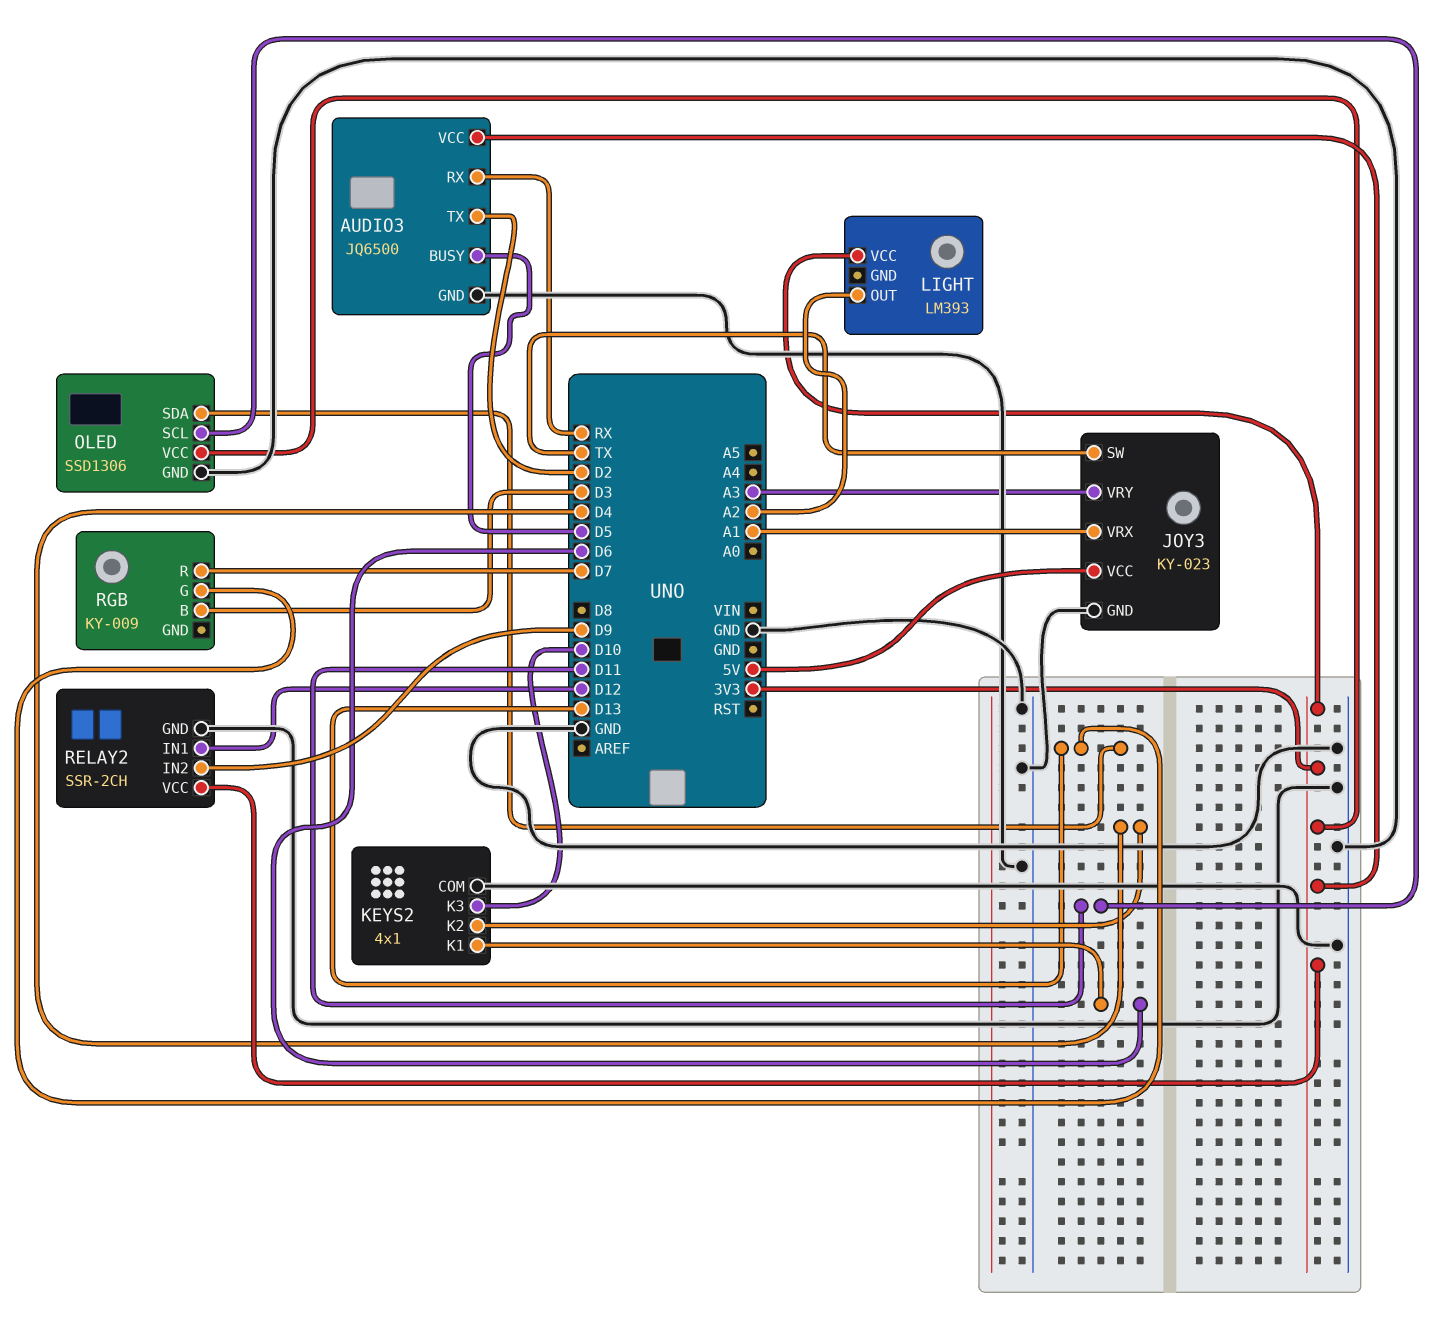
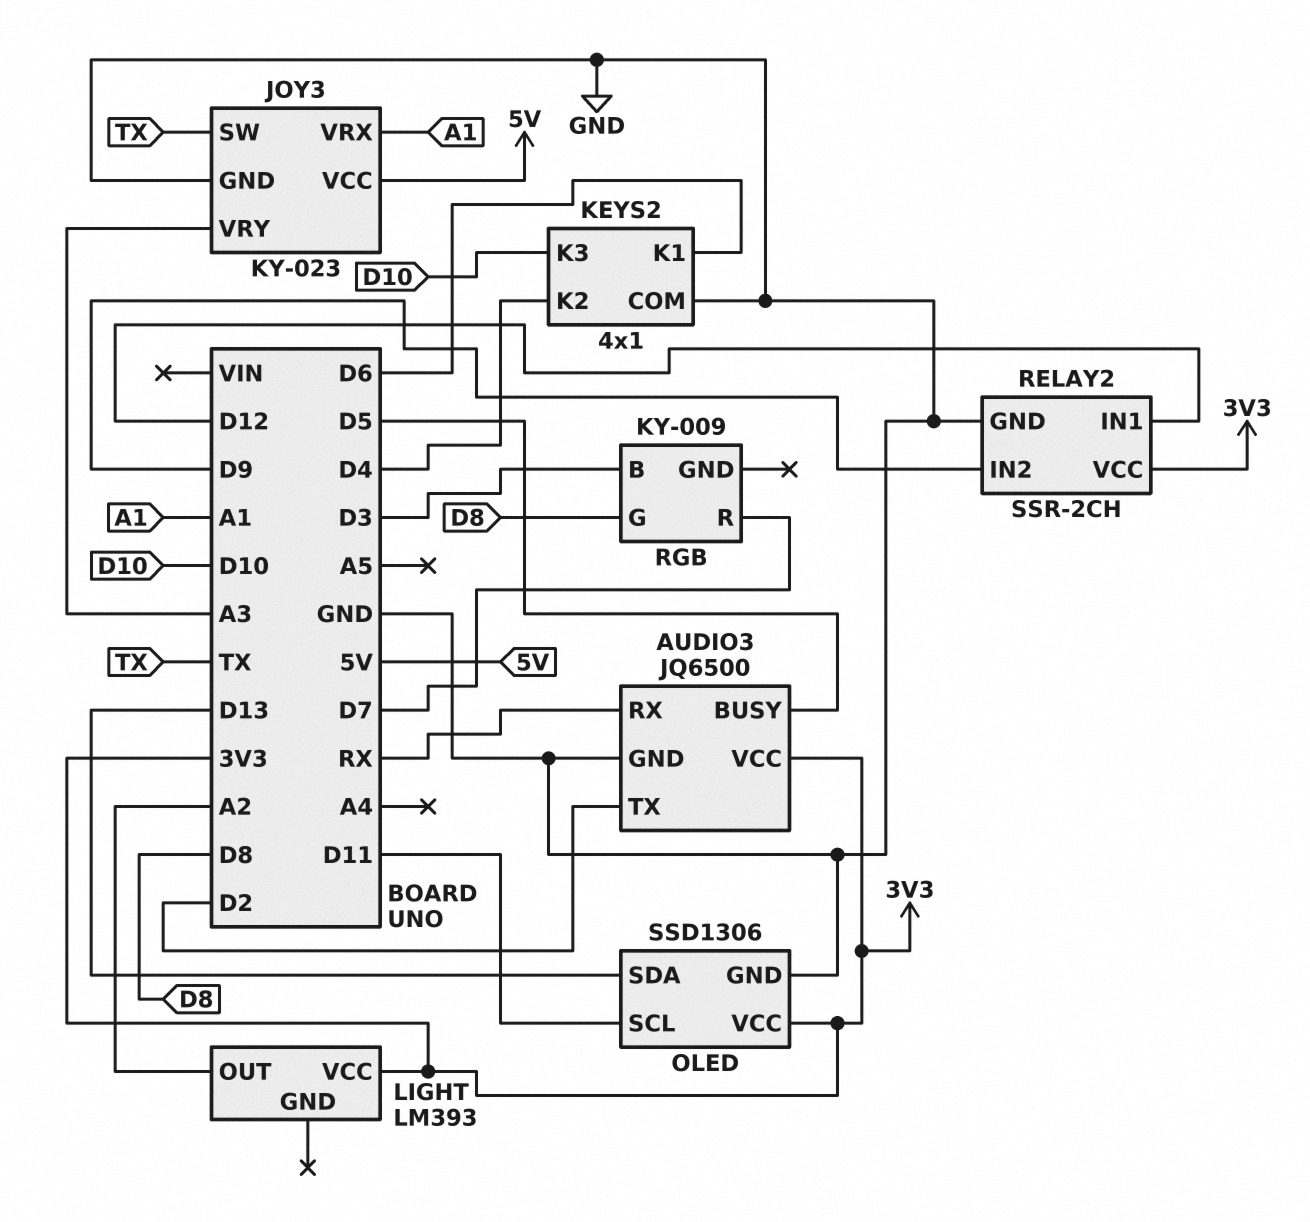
RGB pin G: D13 -> D8

